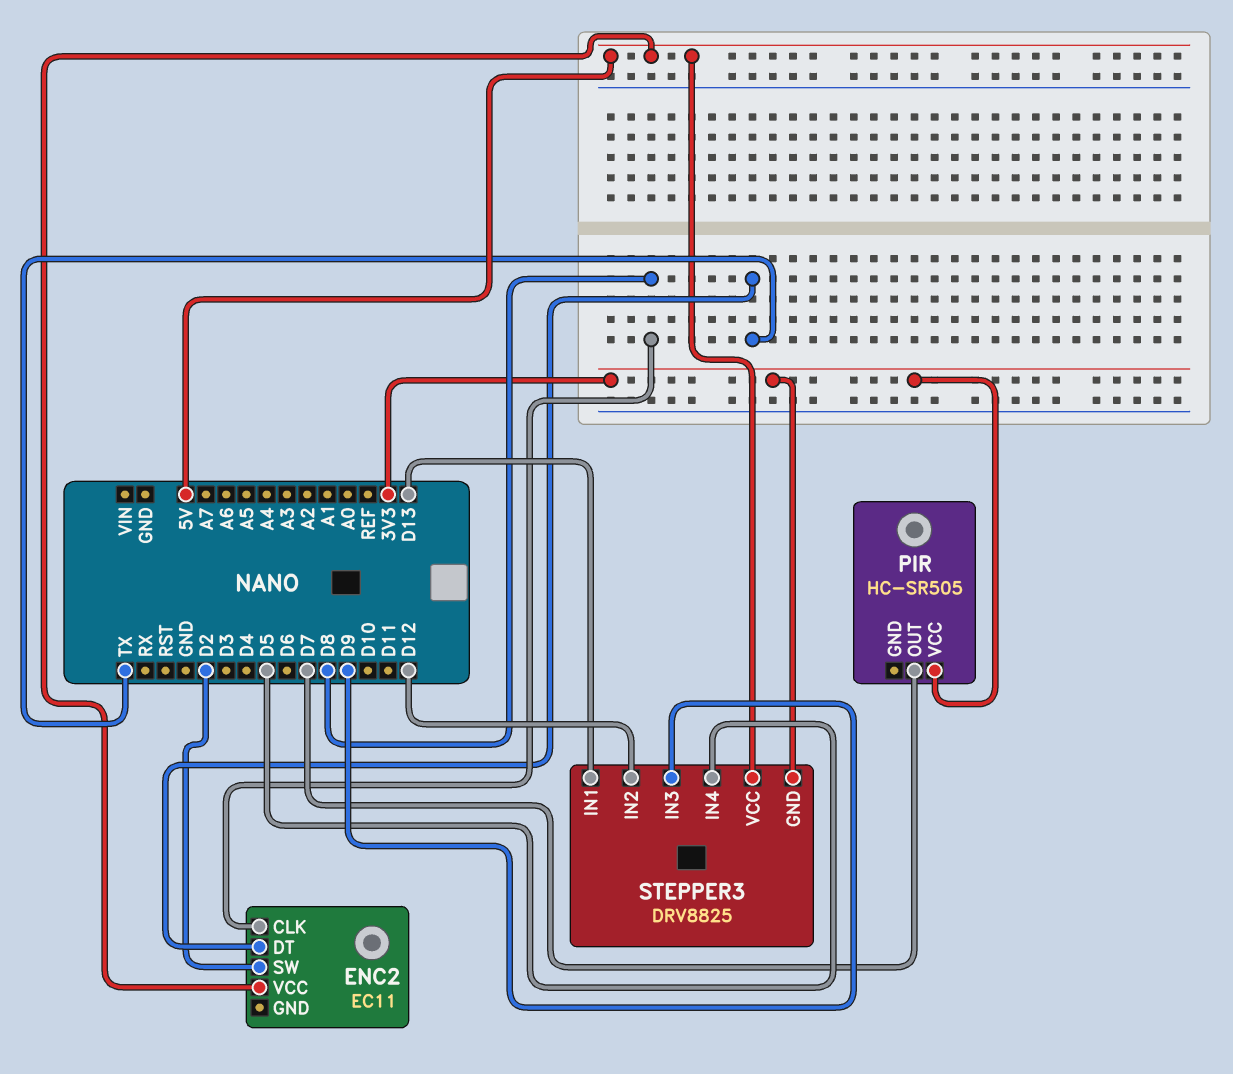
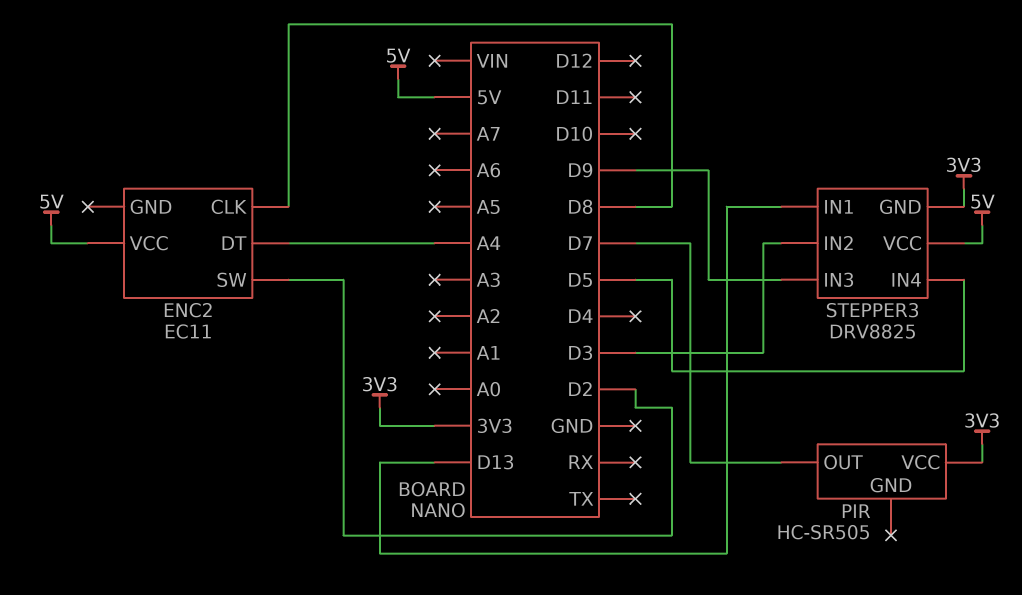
ENC2 pin DT: TX -> A4
STEPPER3 pin IN2: D12 -> D3

